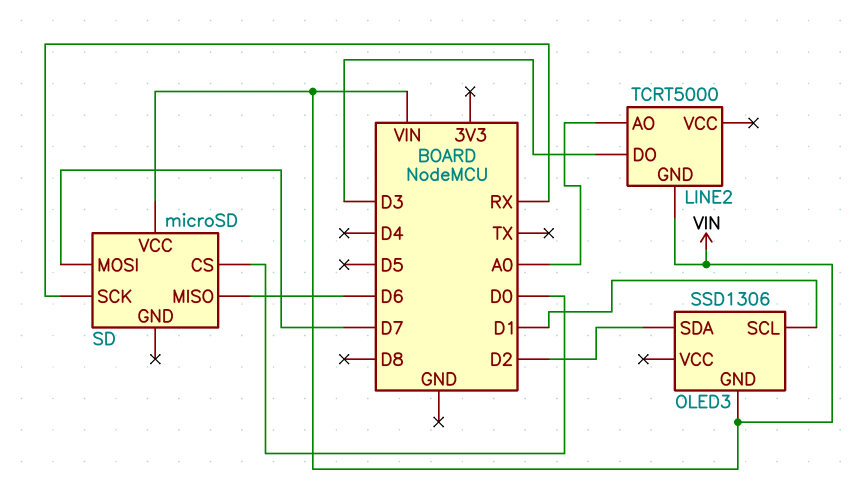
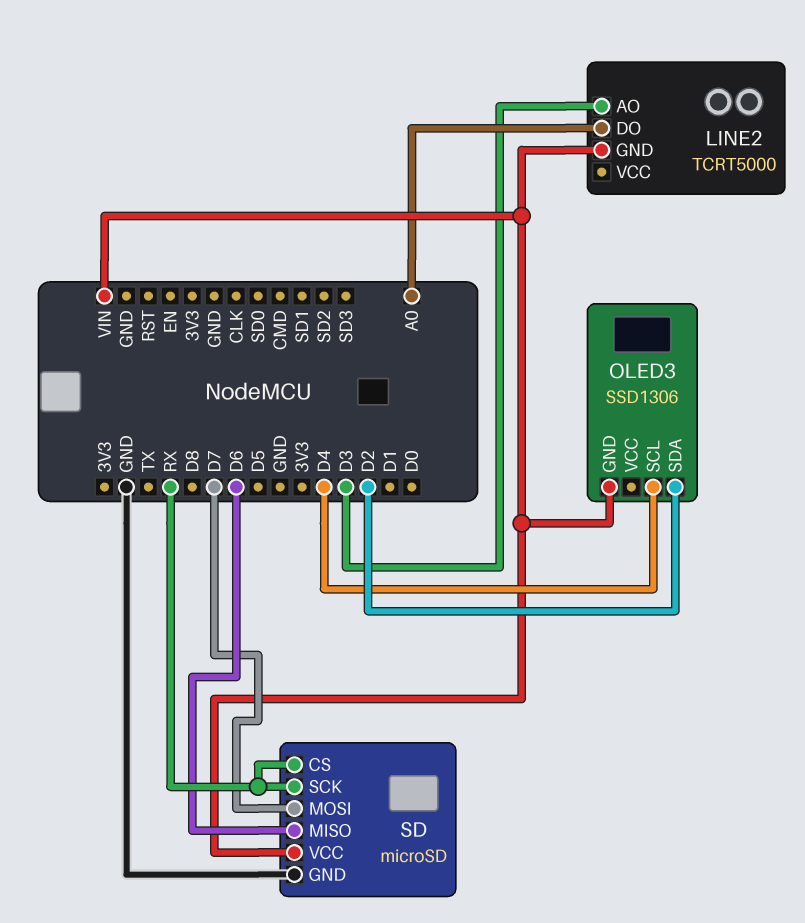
LINE2 pin AO: A0 -> D3
LINE2 pin DO: D3 -> A0
OLED3 pin SCL: D1 -> D4
SD pin CS: D0 -> RX
SD pin GND: none -> GND

